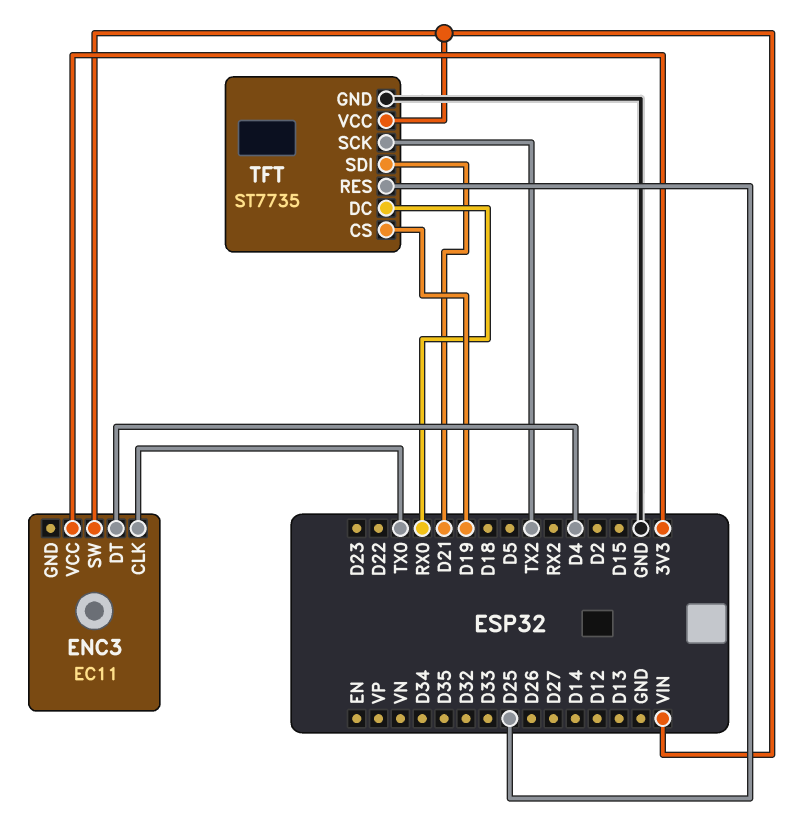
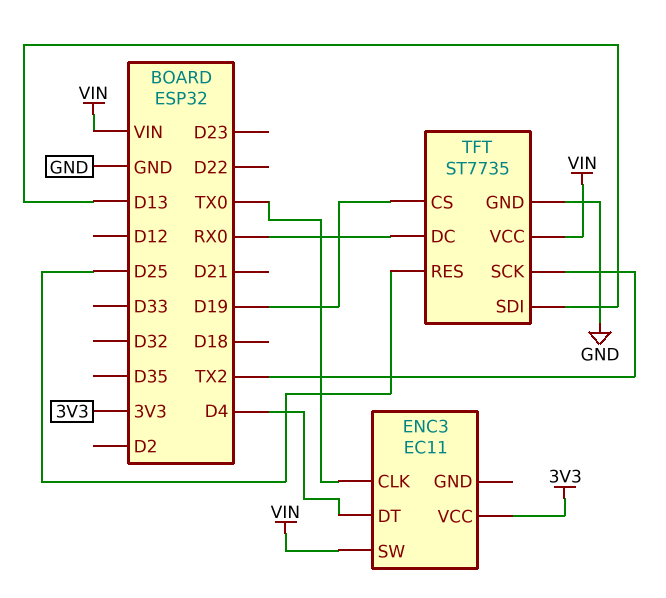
TFT pin SDI: D21 -> D13

